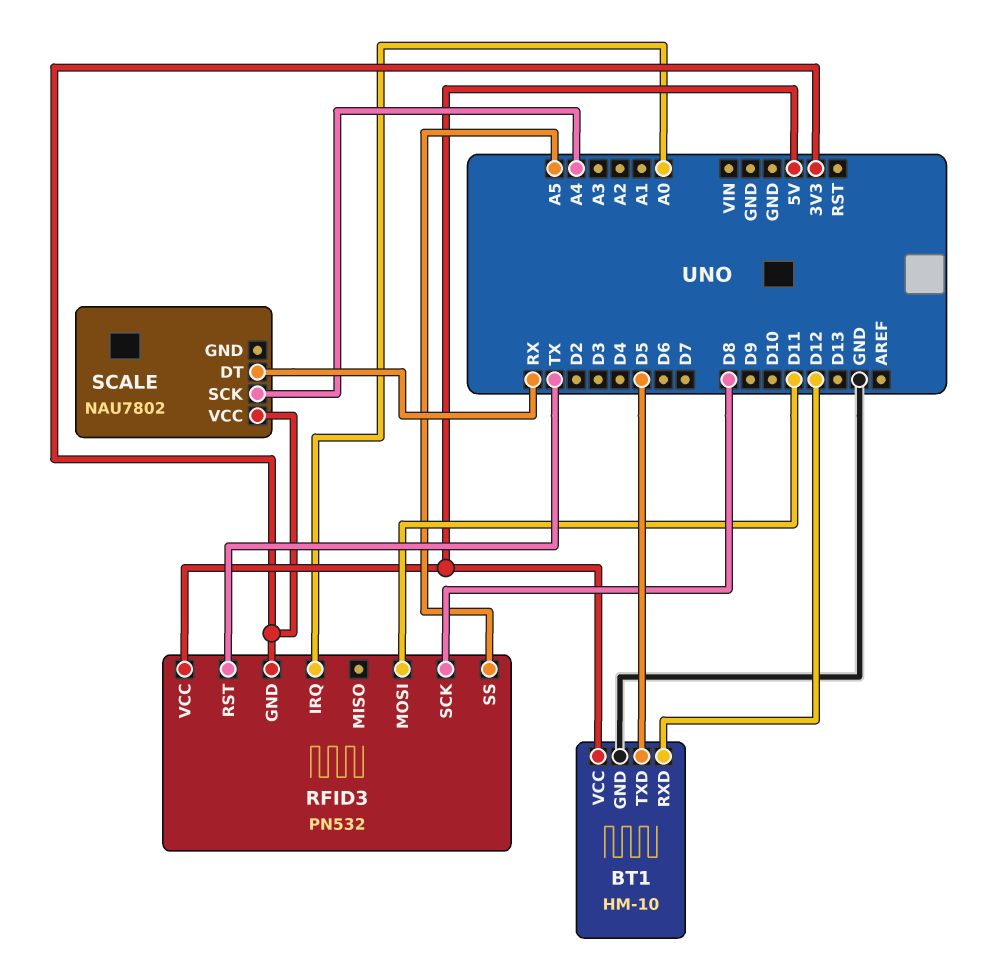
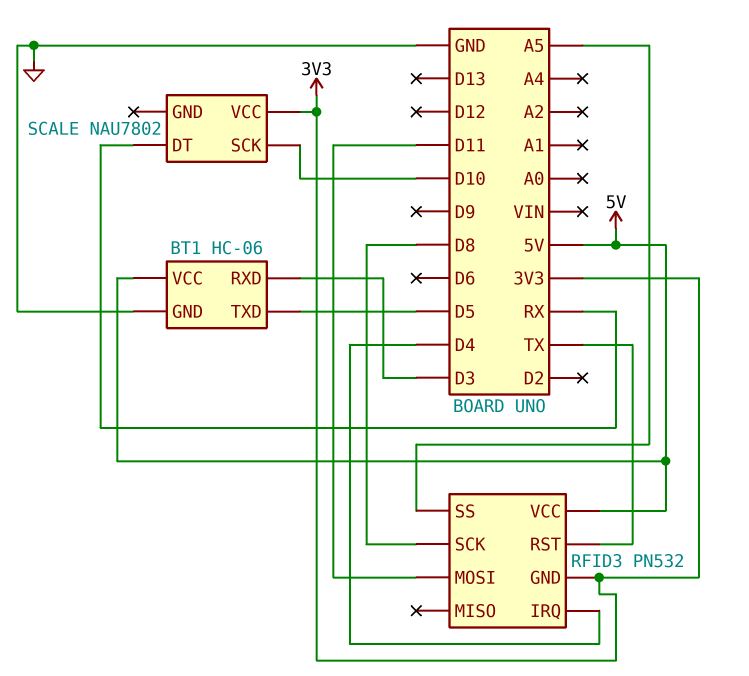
BT1: HM-10 -> HC-06
BT1 pin RXD: D12 -> D3
RFID3 pin IRQ: A0 -> D4
SCALE pin SCK: A4 -> D10

